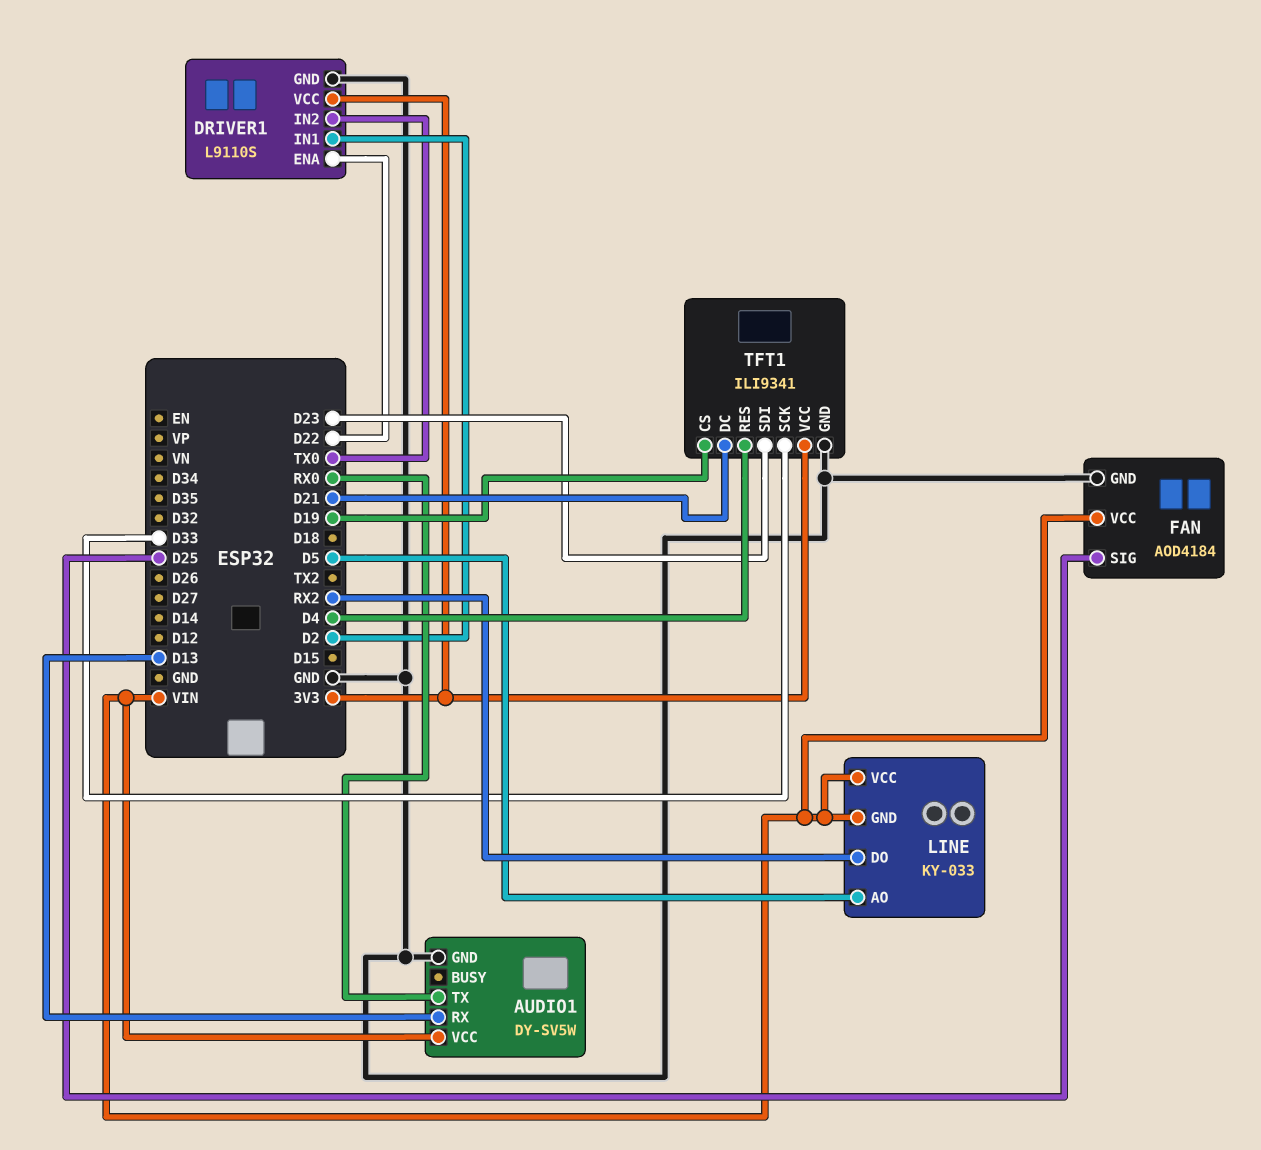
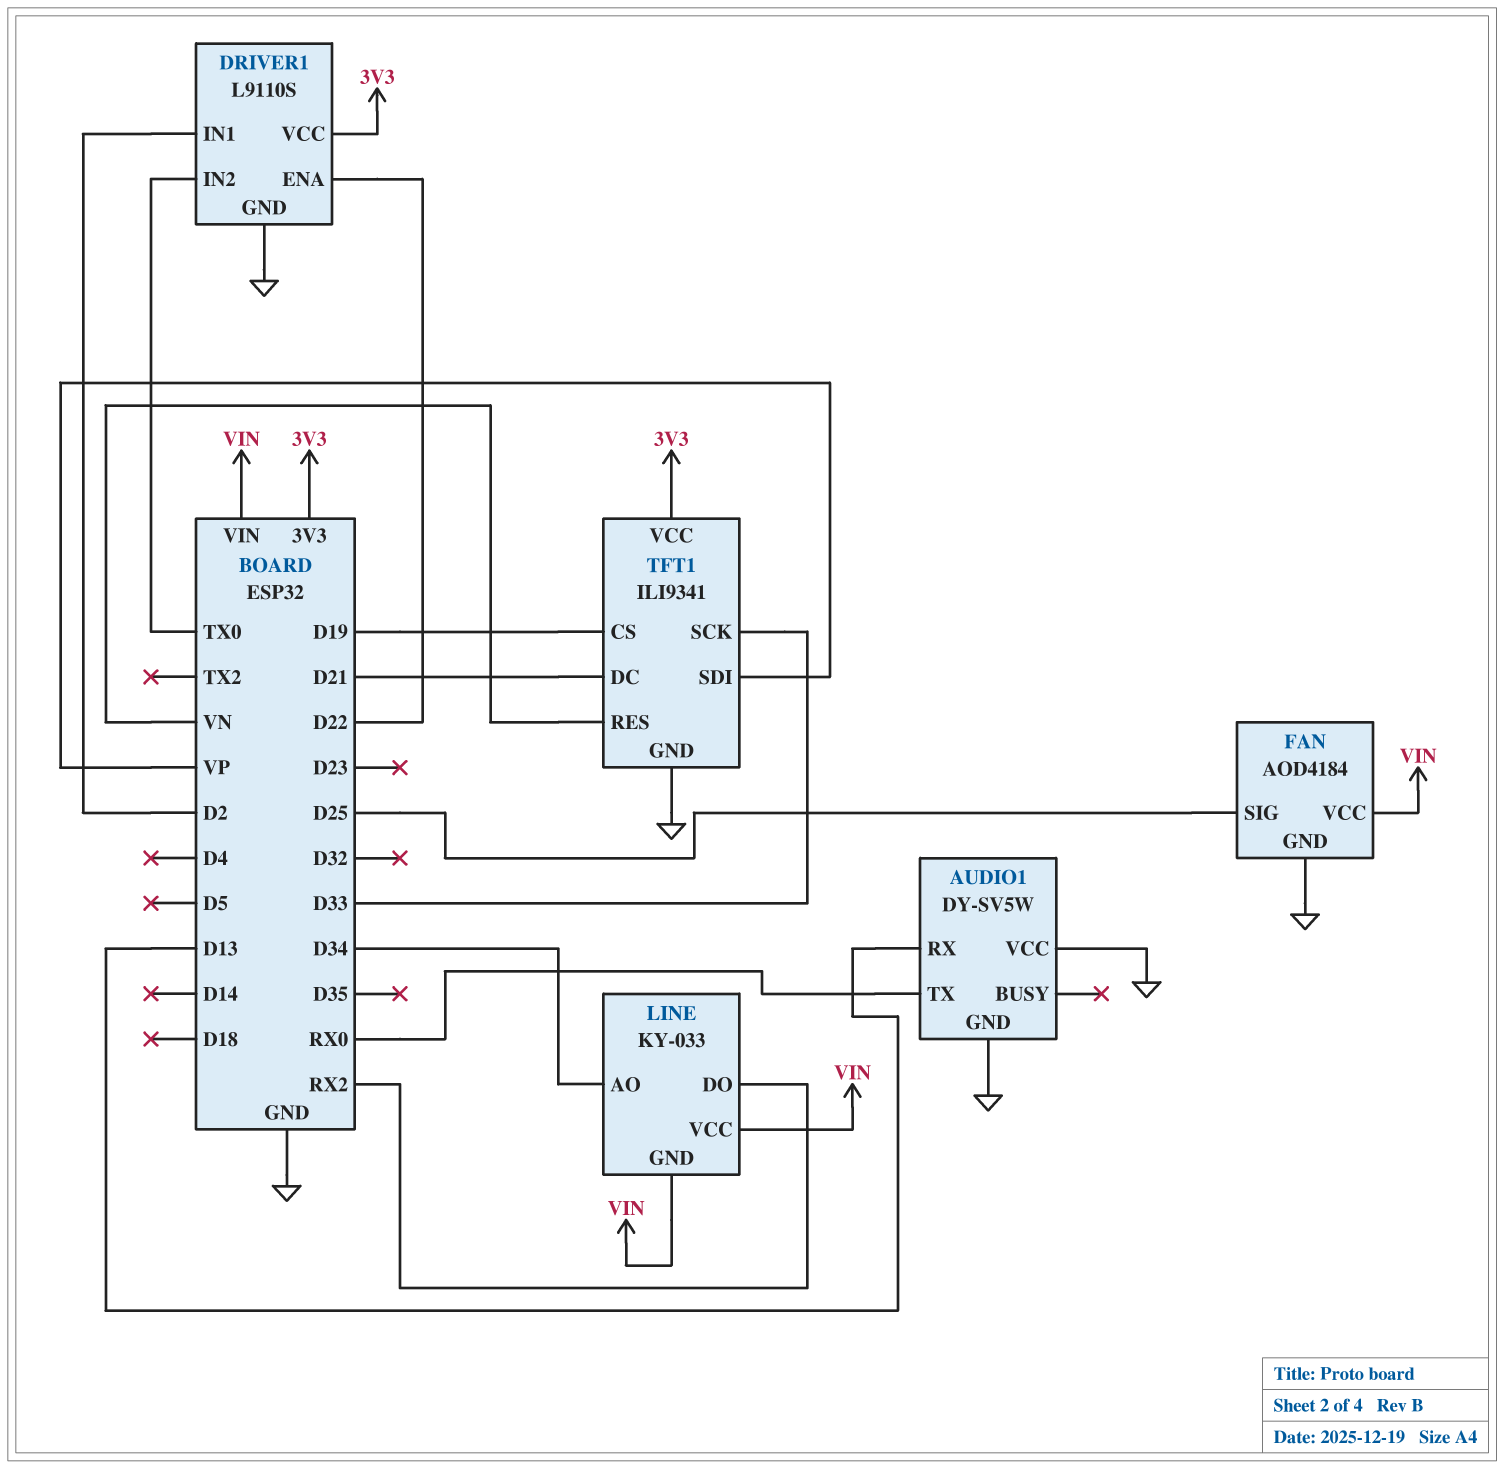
AUDIO1 pin VCC: VIN -> GND
LINE pin AO: D5 -> D34
TFT1 pin RES: D4 -> VN
TFT1 pin SDI: D23 -> VP

